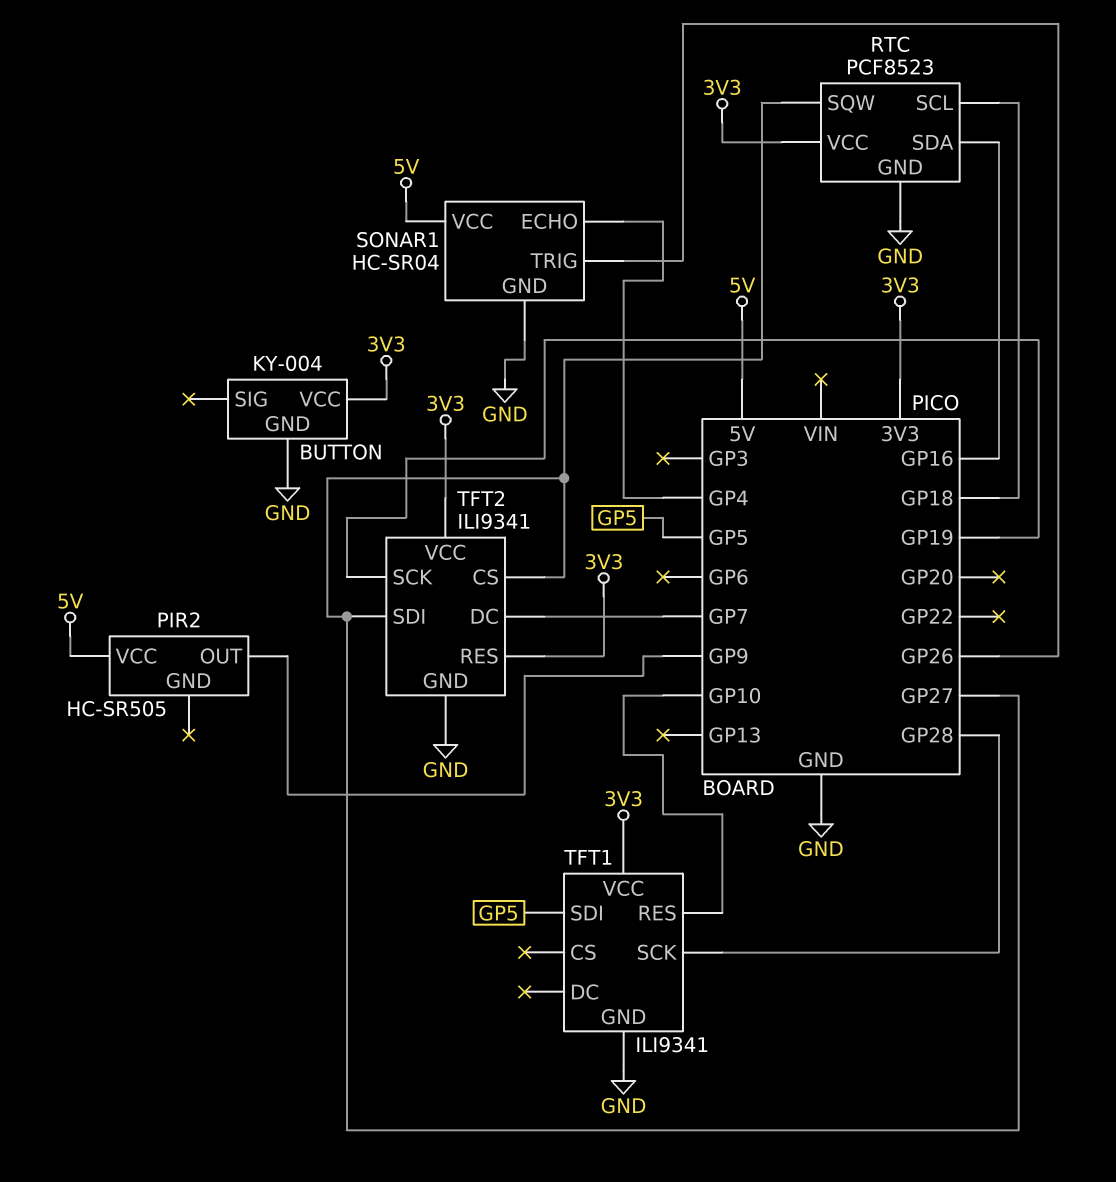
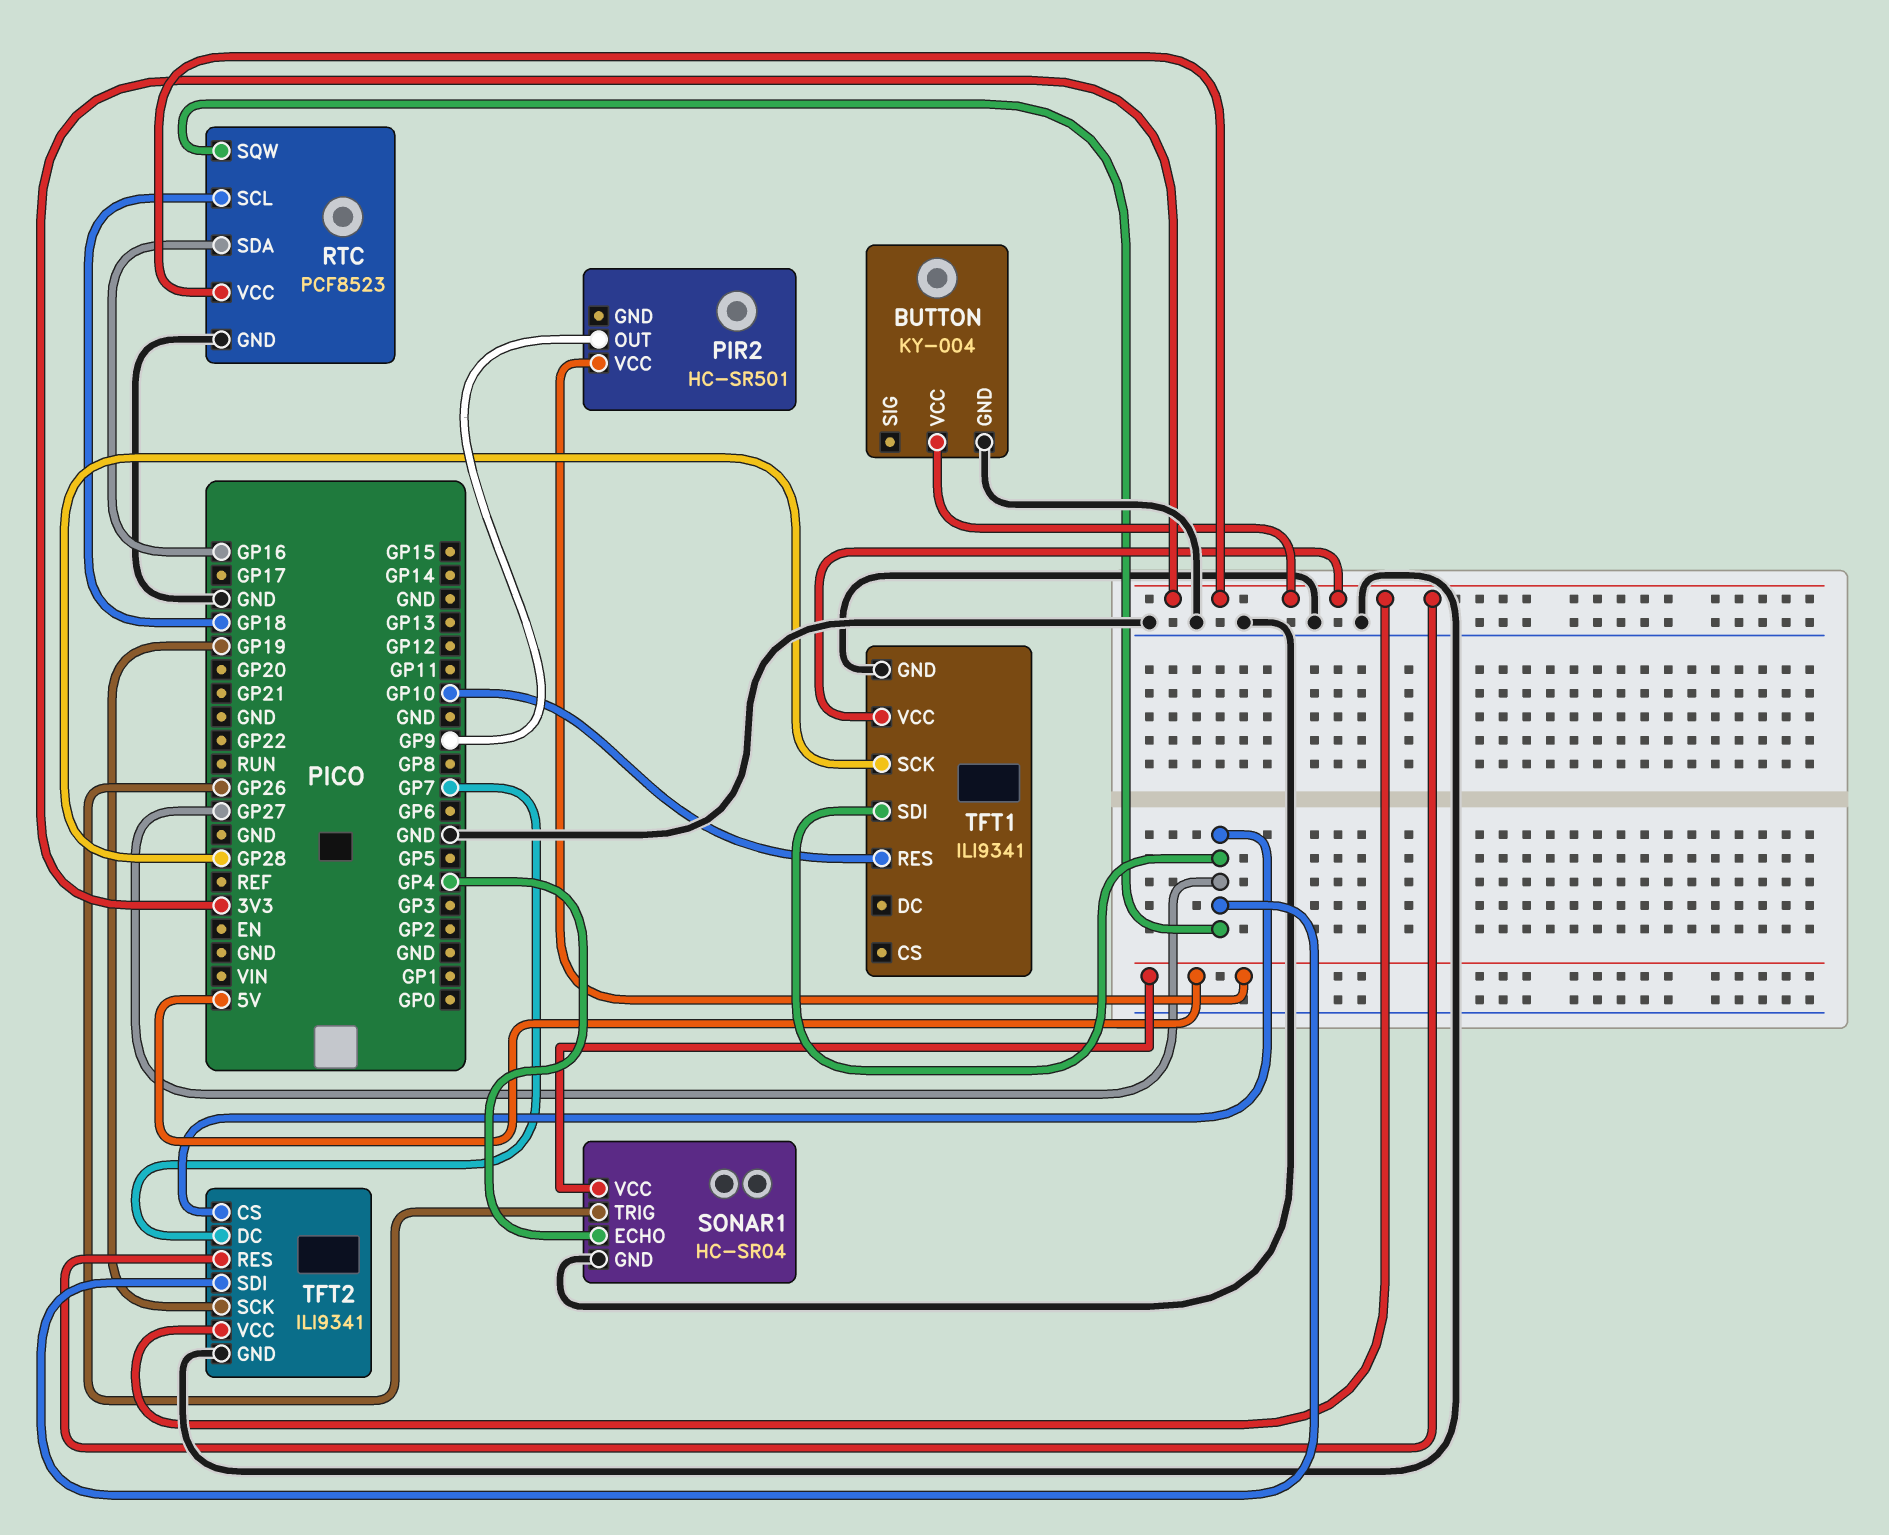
PIR2: HC-SR505 -> HC-SR501
TFT1 pin SDI: GP5 -> GP27

